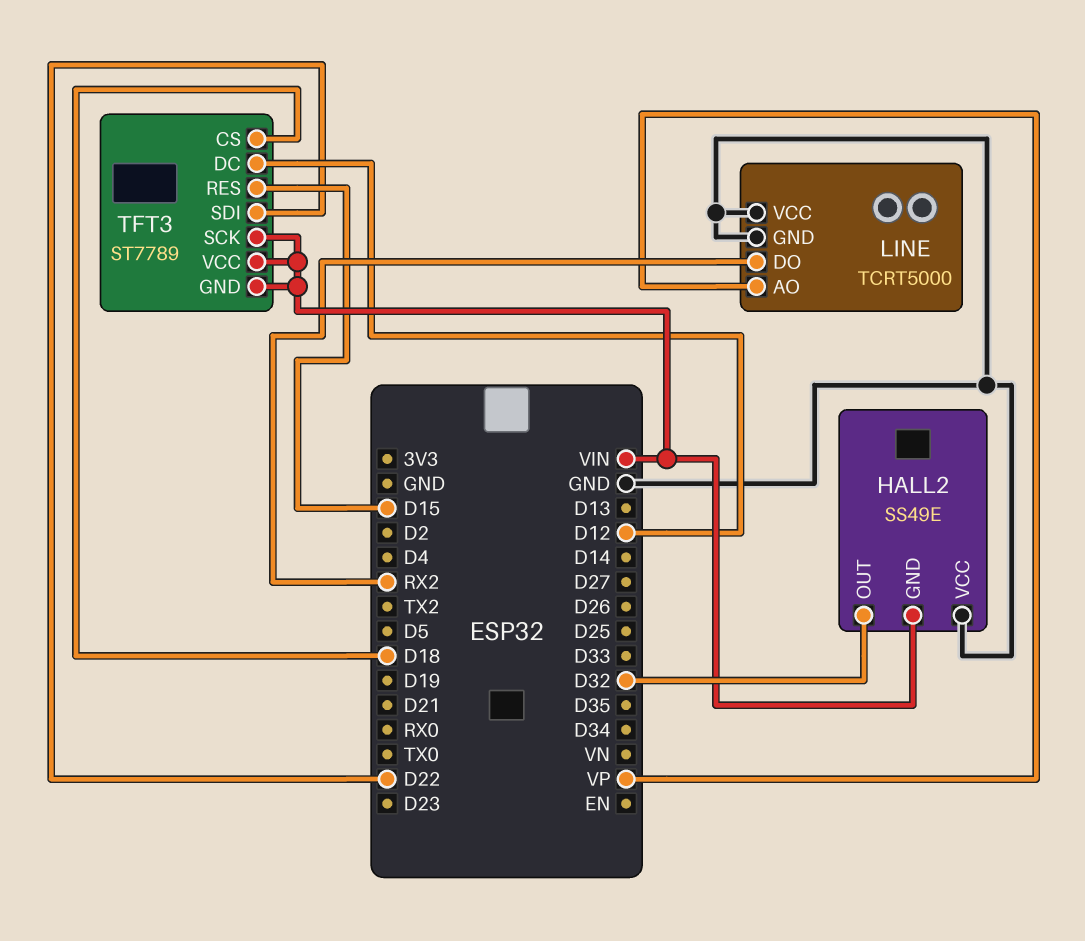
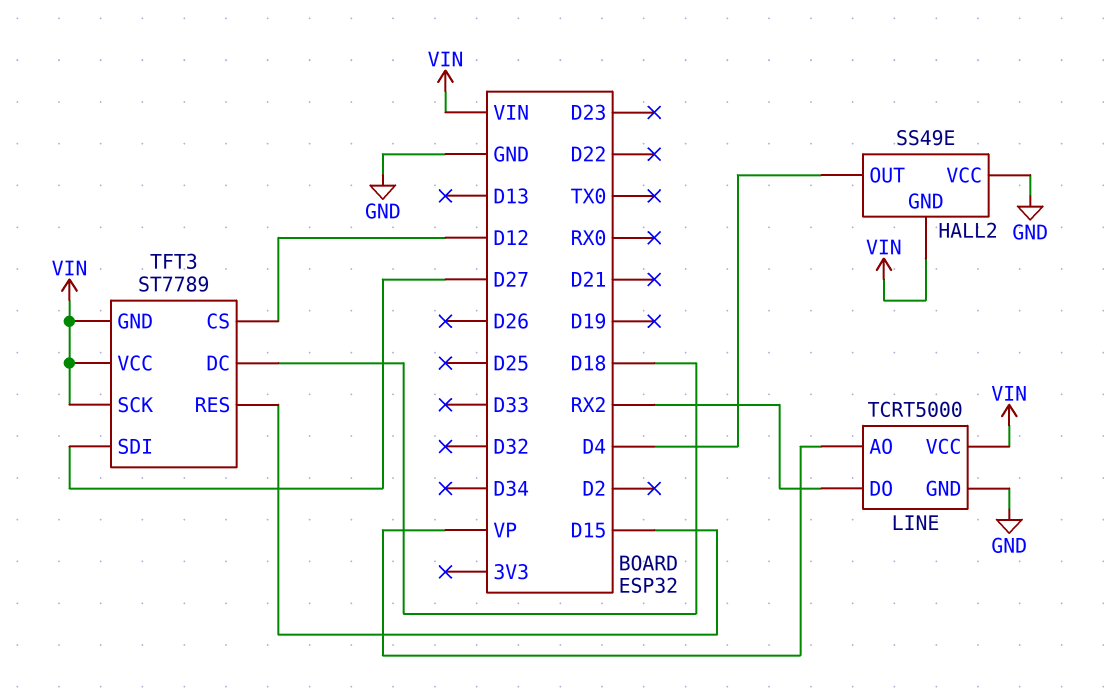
HALL2 pin OUT: D32 -> D4
LINE pin VCC: GND -> VIN
TFT3 pin CS: D18 -> D12
TFT3 pin DC: D12 -> D18
TFT3 pin SDI: D22 -> D27

